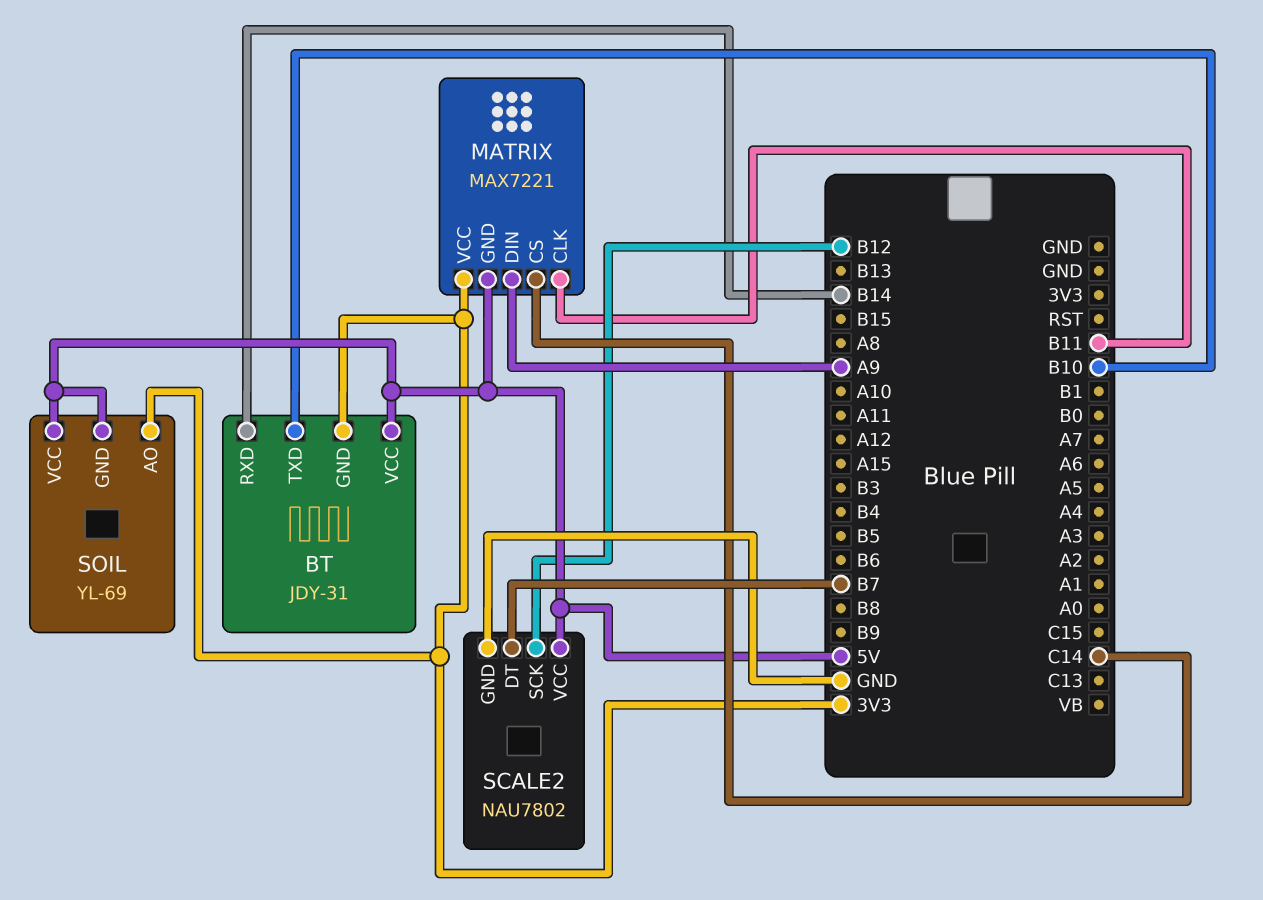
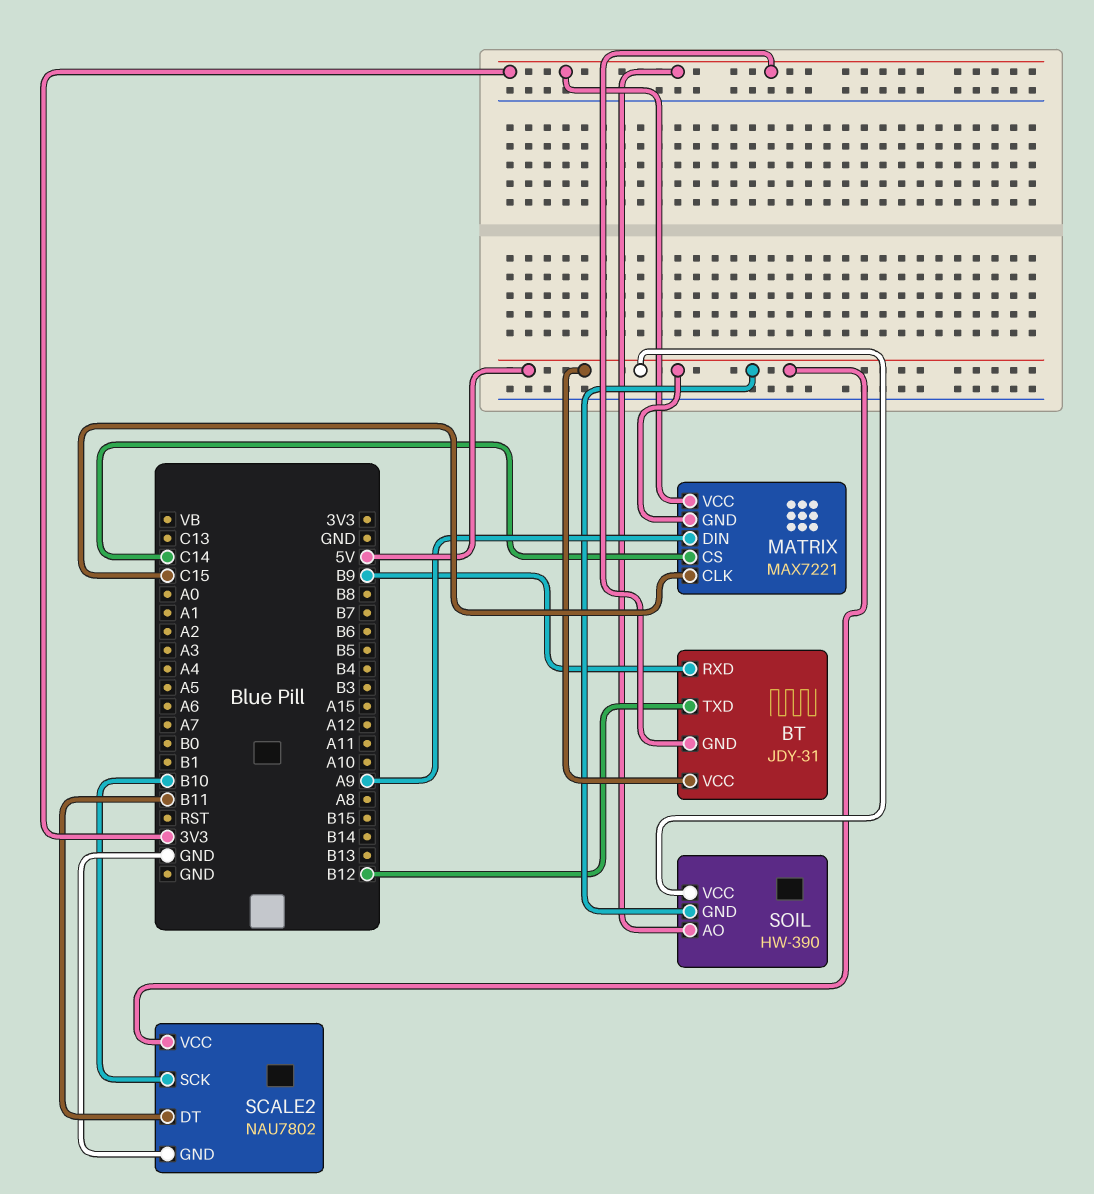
BT pin RXD: B14 -> B9
BT pin TXD: B10 -> B12
MATRIX pin CLK: B11 -> C15
SCALE2 pin DT: B7 -> B11
SCALE2 pin SCK: B12 -> B10
SOIL: YL-69 -> HW-390

